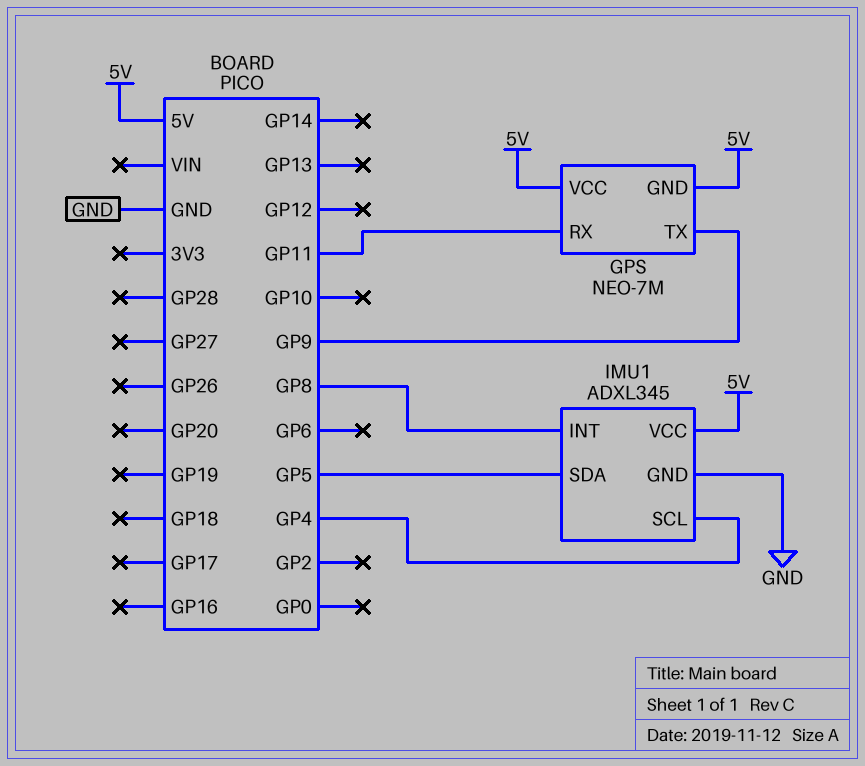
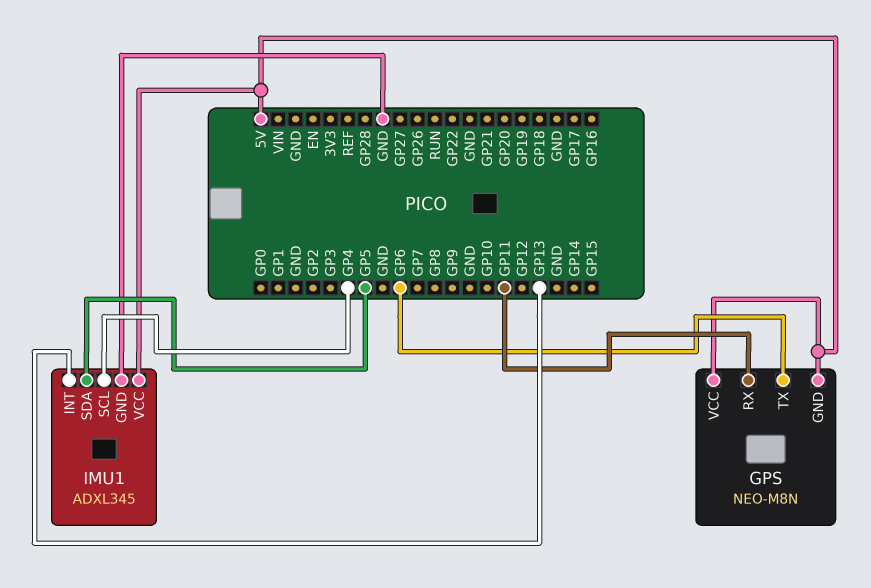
GPS: NEO-7M -> NEO-M8N
GPS pin TX: GP9 -> GP6
IMU1 pin INT: GP8 -> GP13

